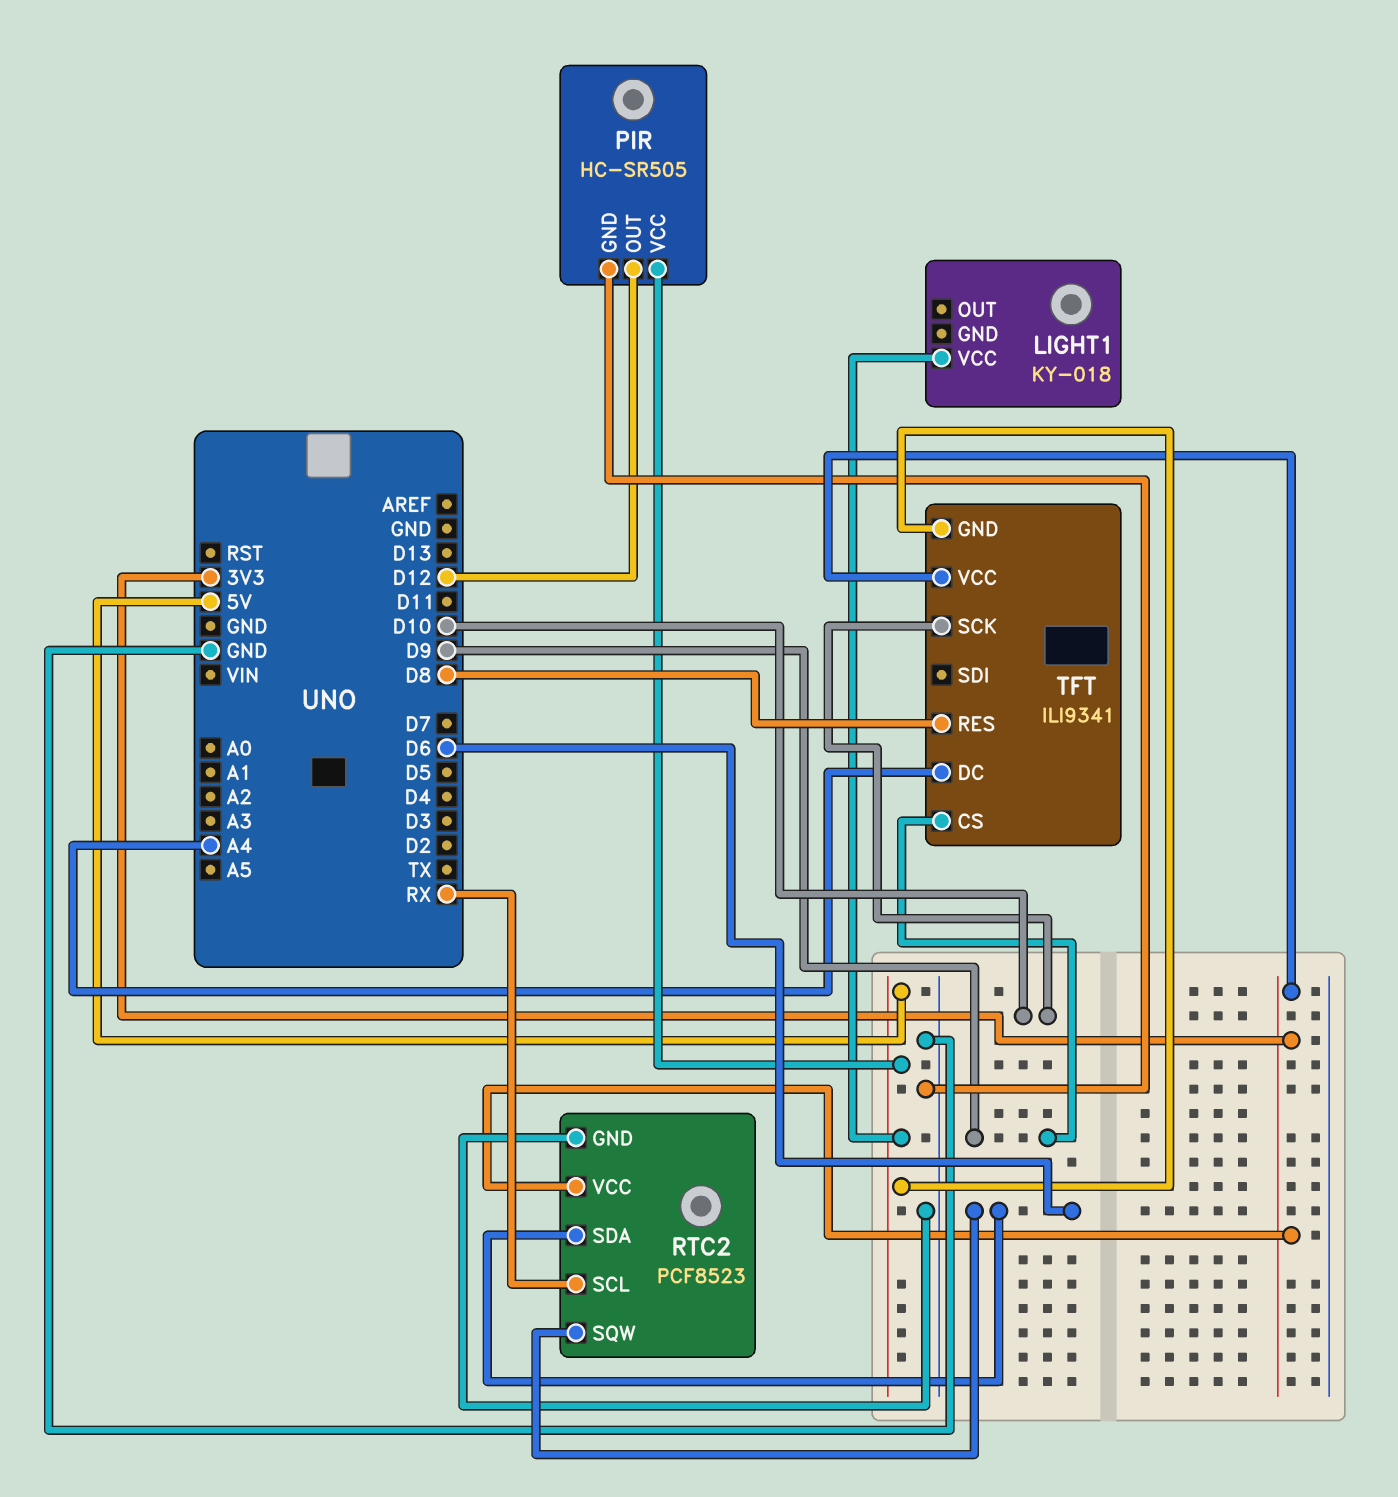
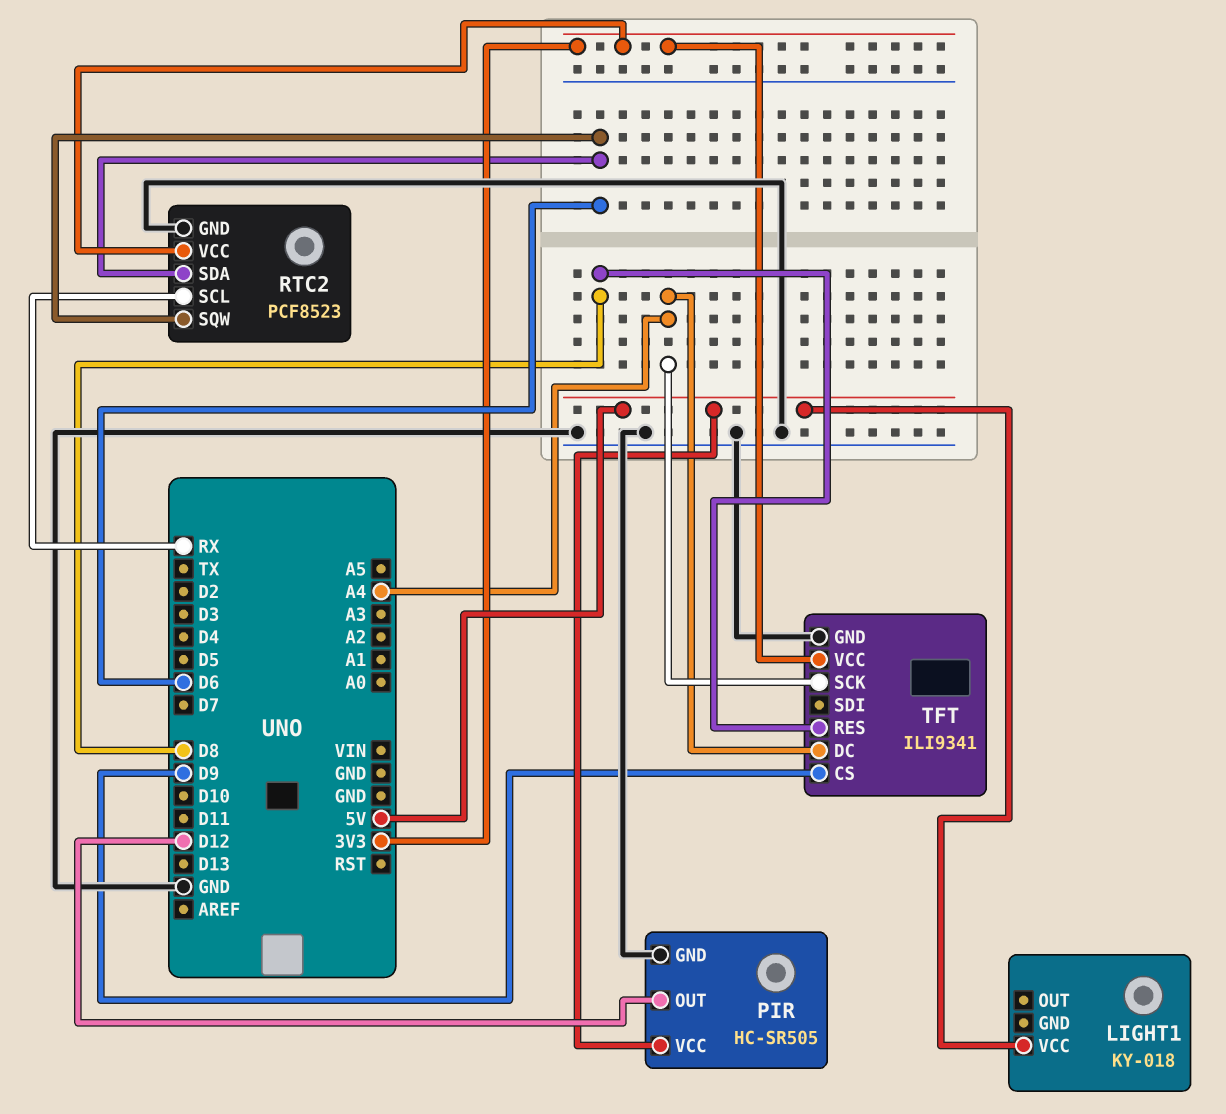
TFT pin GND: 5V -> GND
TFT pin SCK: D10 -> A4

